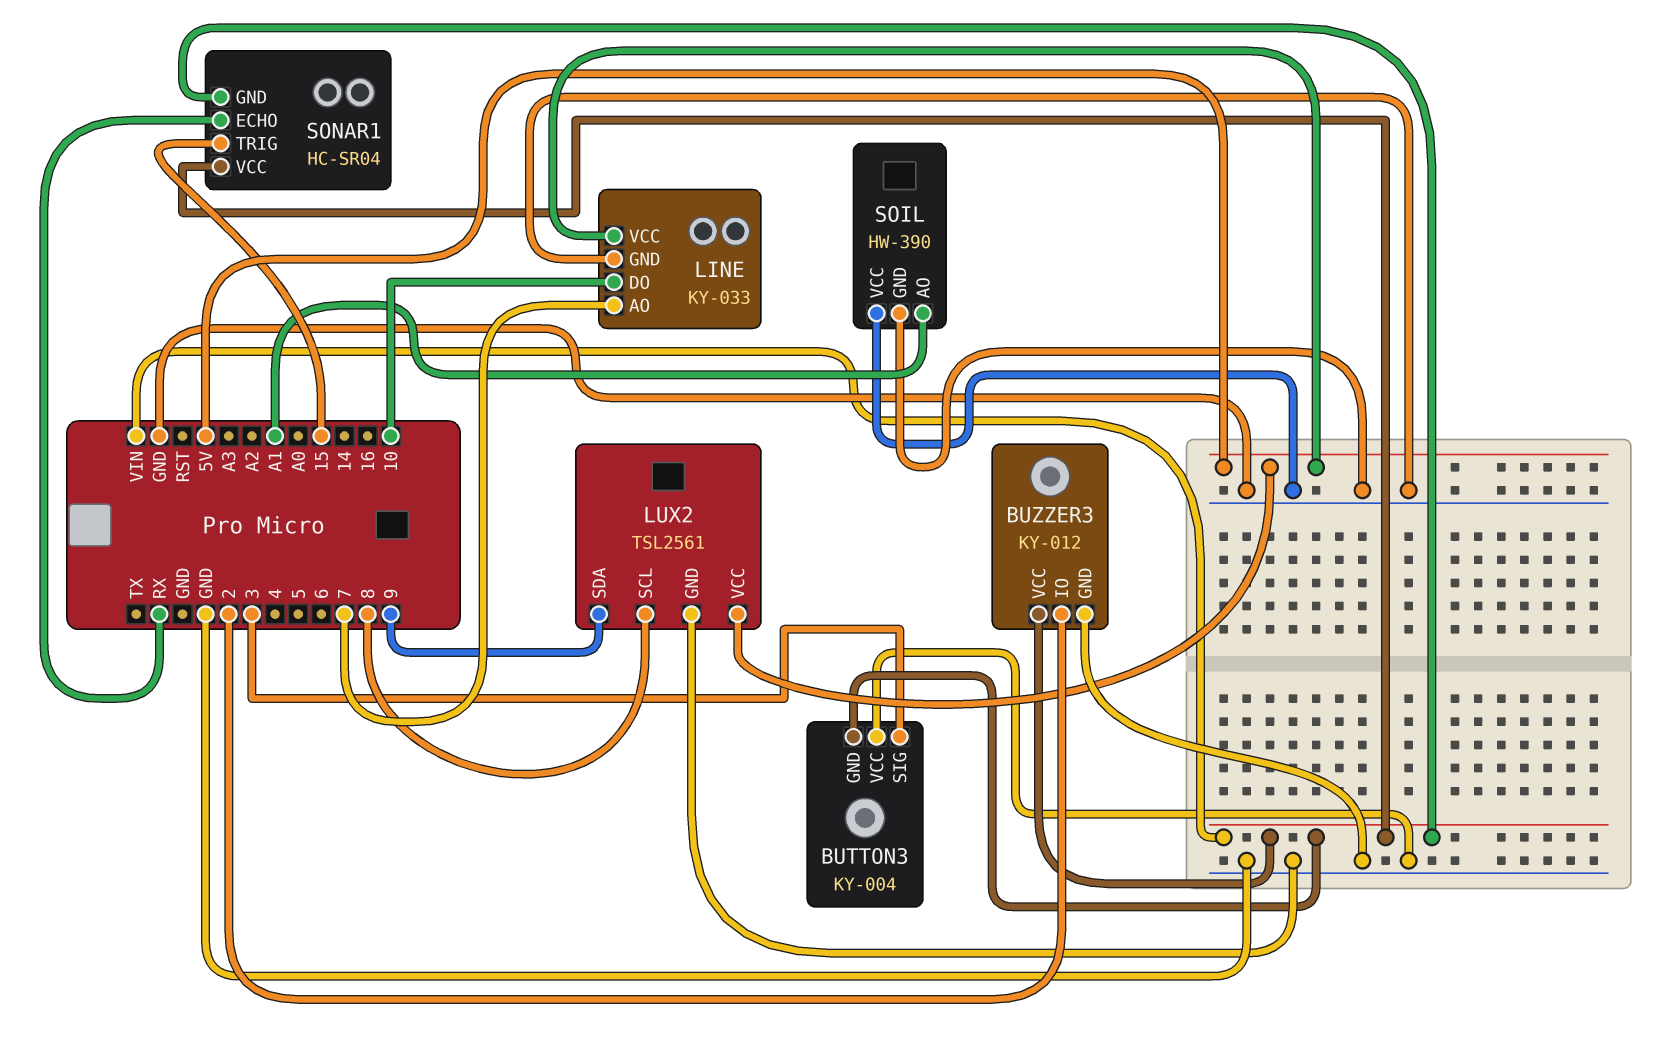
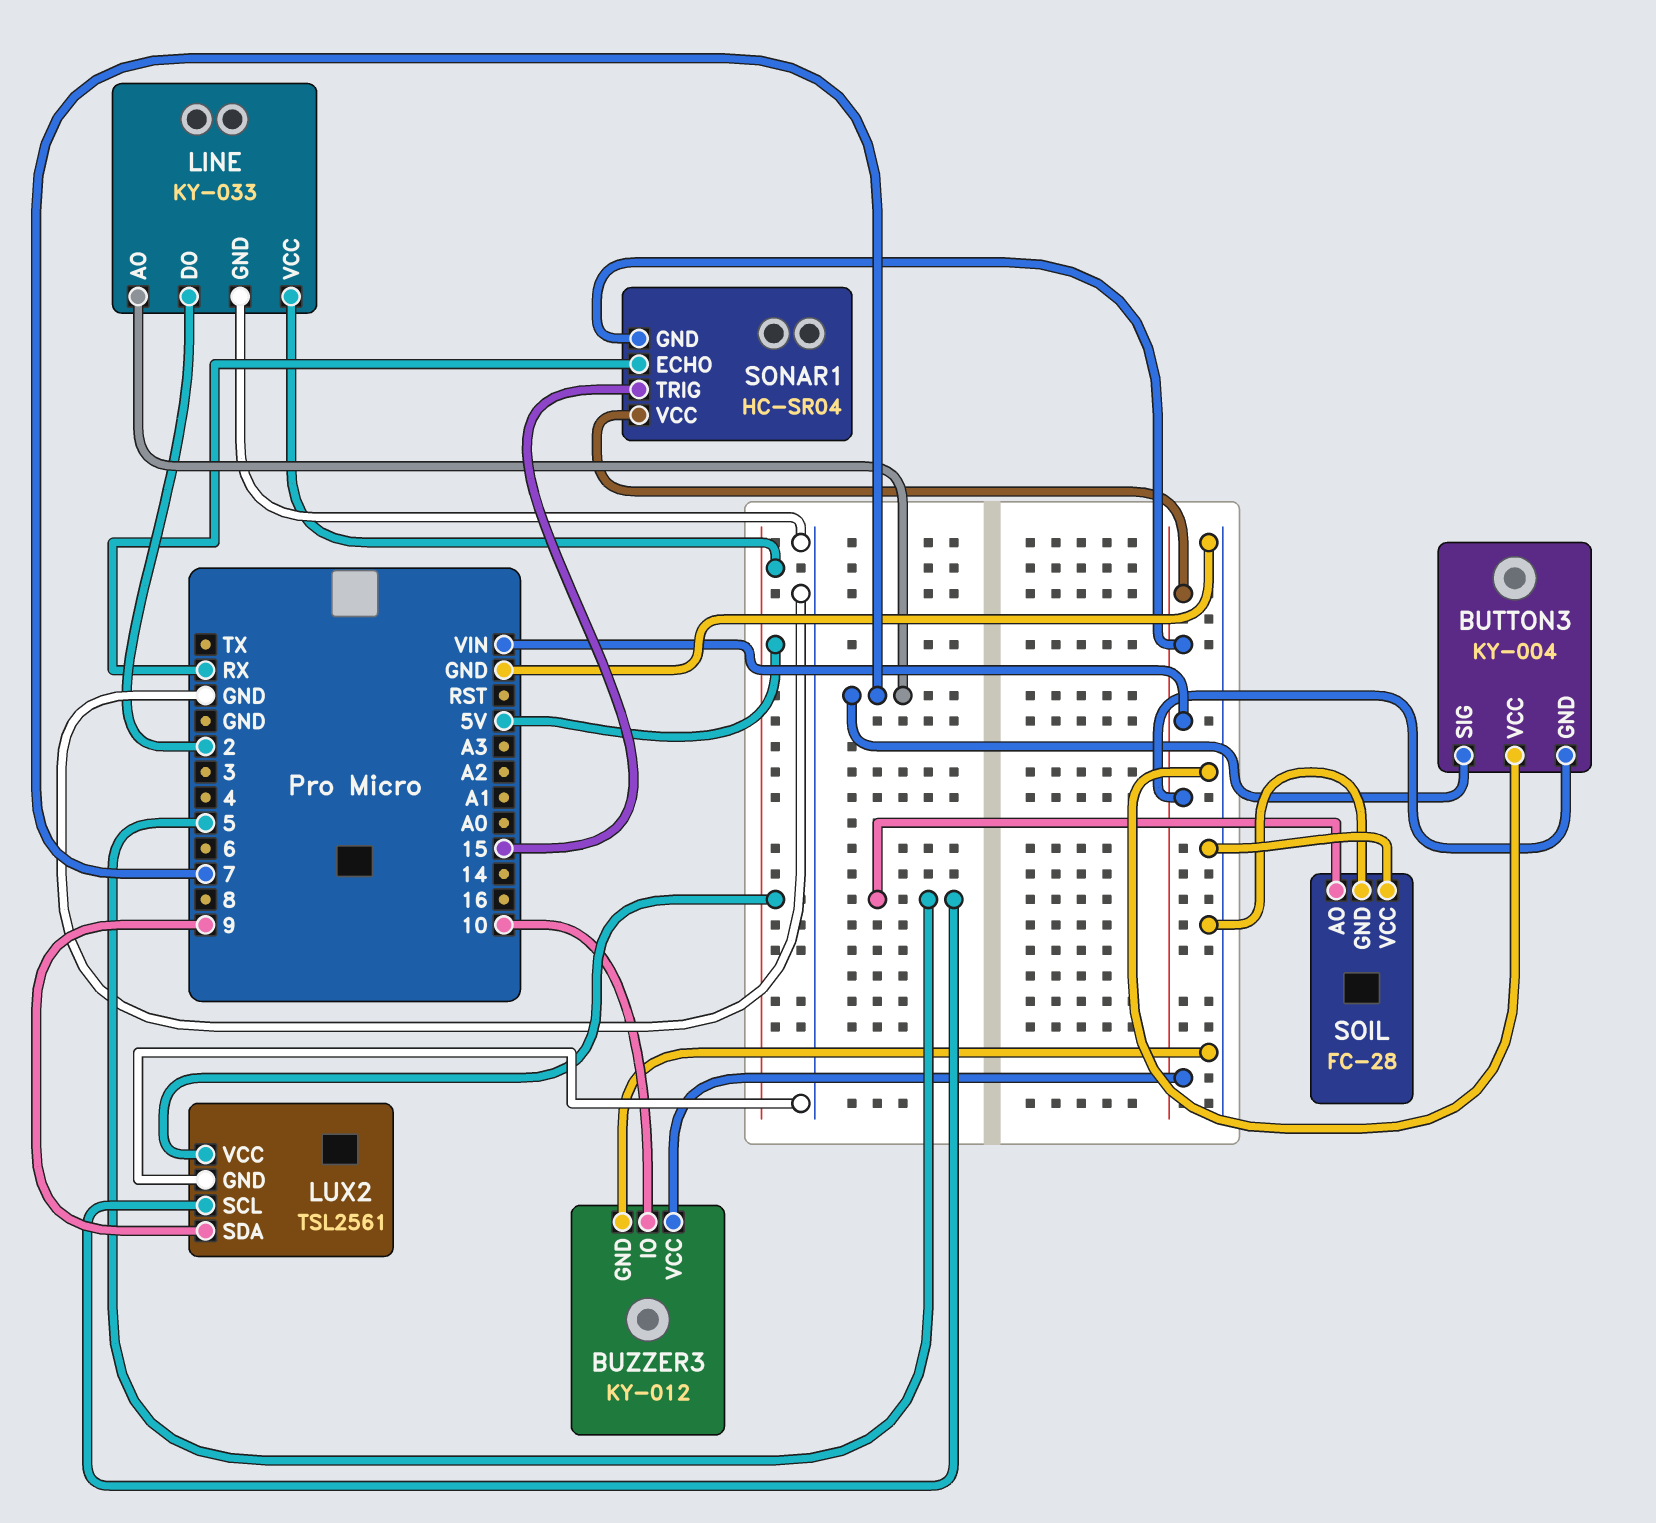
BUTTON3 pin SIG: 3 -> 7
BUZZER3 pin IO: 2 -> 10
LINE pin DO: 10 -> 2
LUX2 pin SCL: 8 -> 5
SOIL: HW-390 -> FC-28
SOIL pin AO: A1 -> 5

